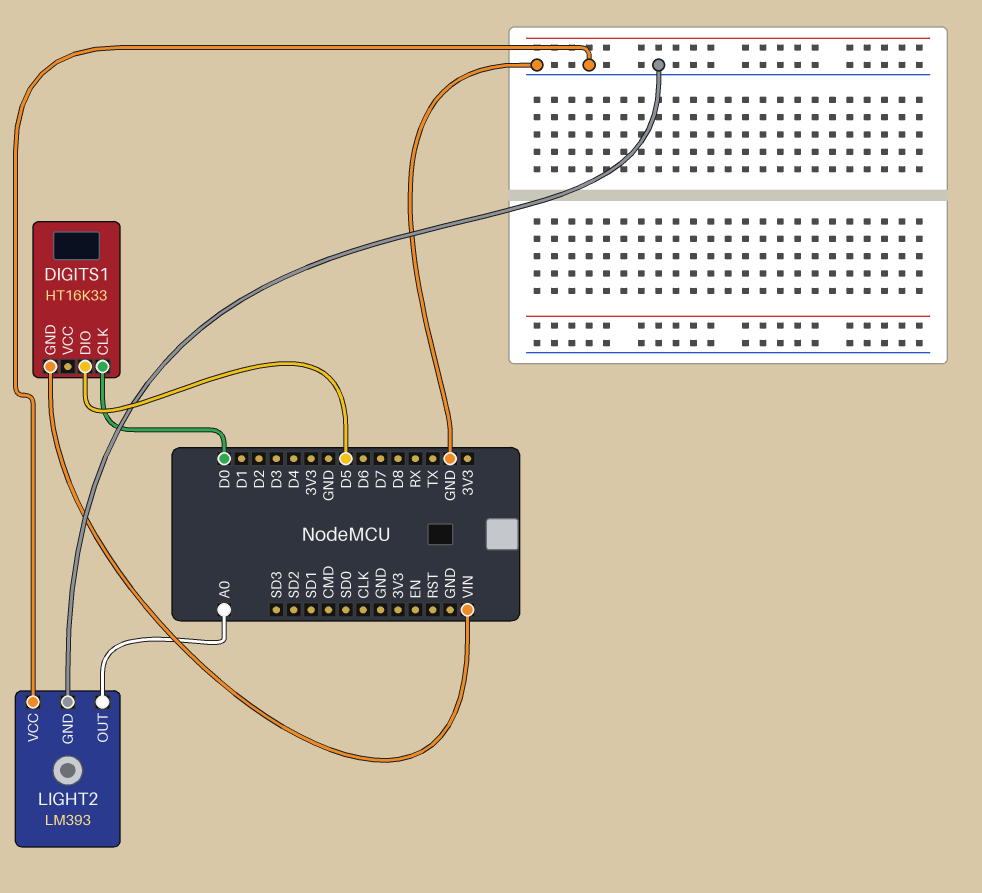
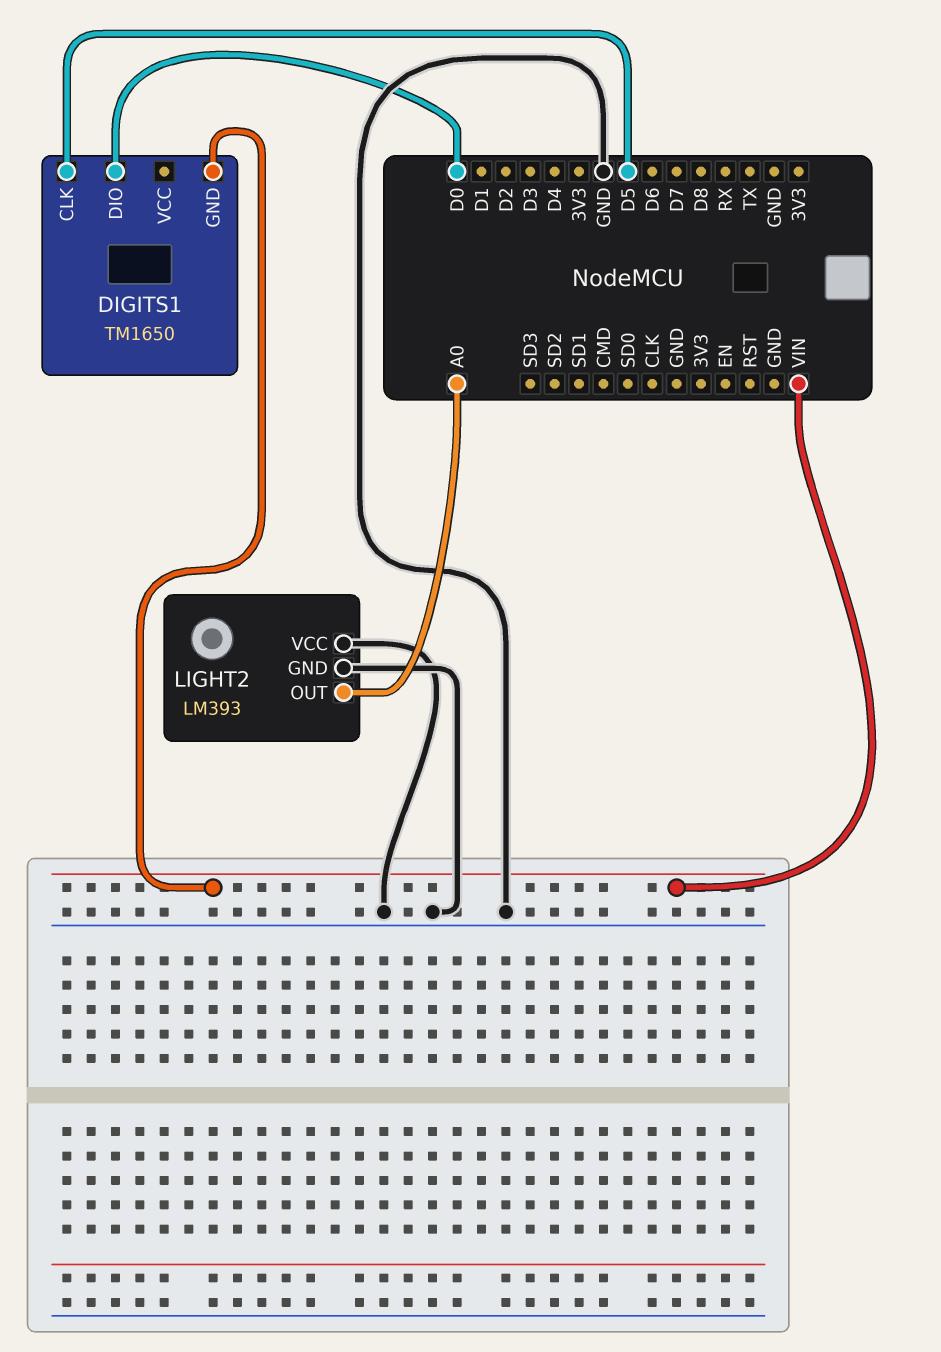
DIGITS1: HT16K33 -> TM1650
DIGITS1 pin CLK: D0 -> D5
DIGITS1 pin DIO: D5 -> D0

